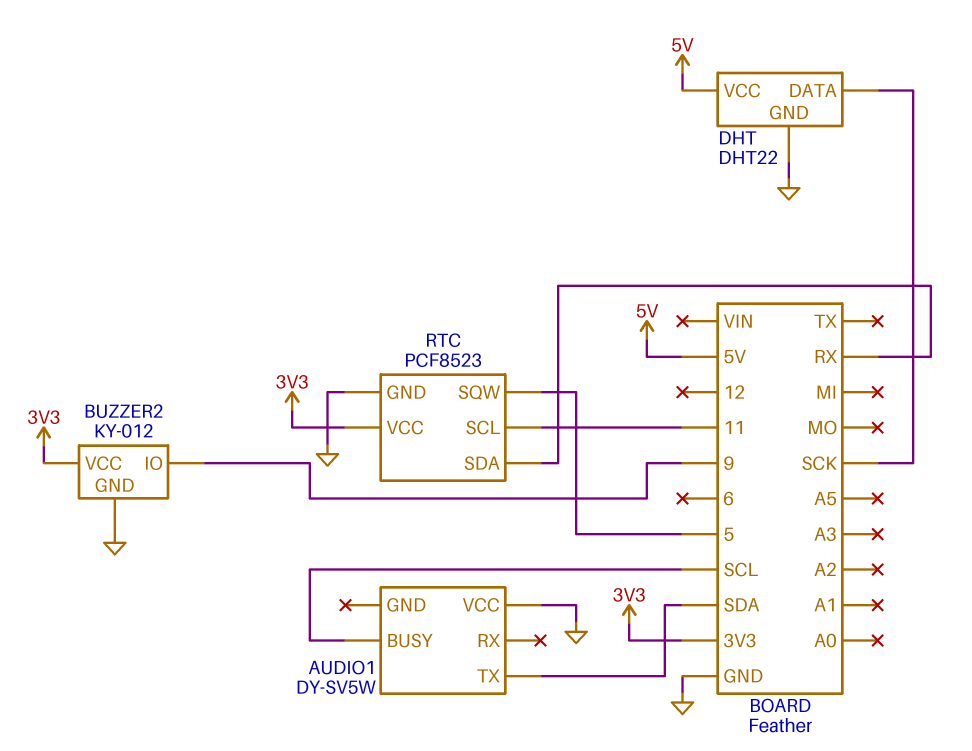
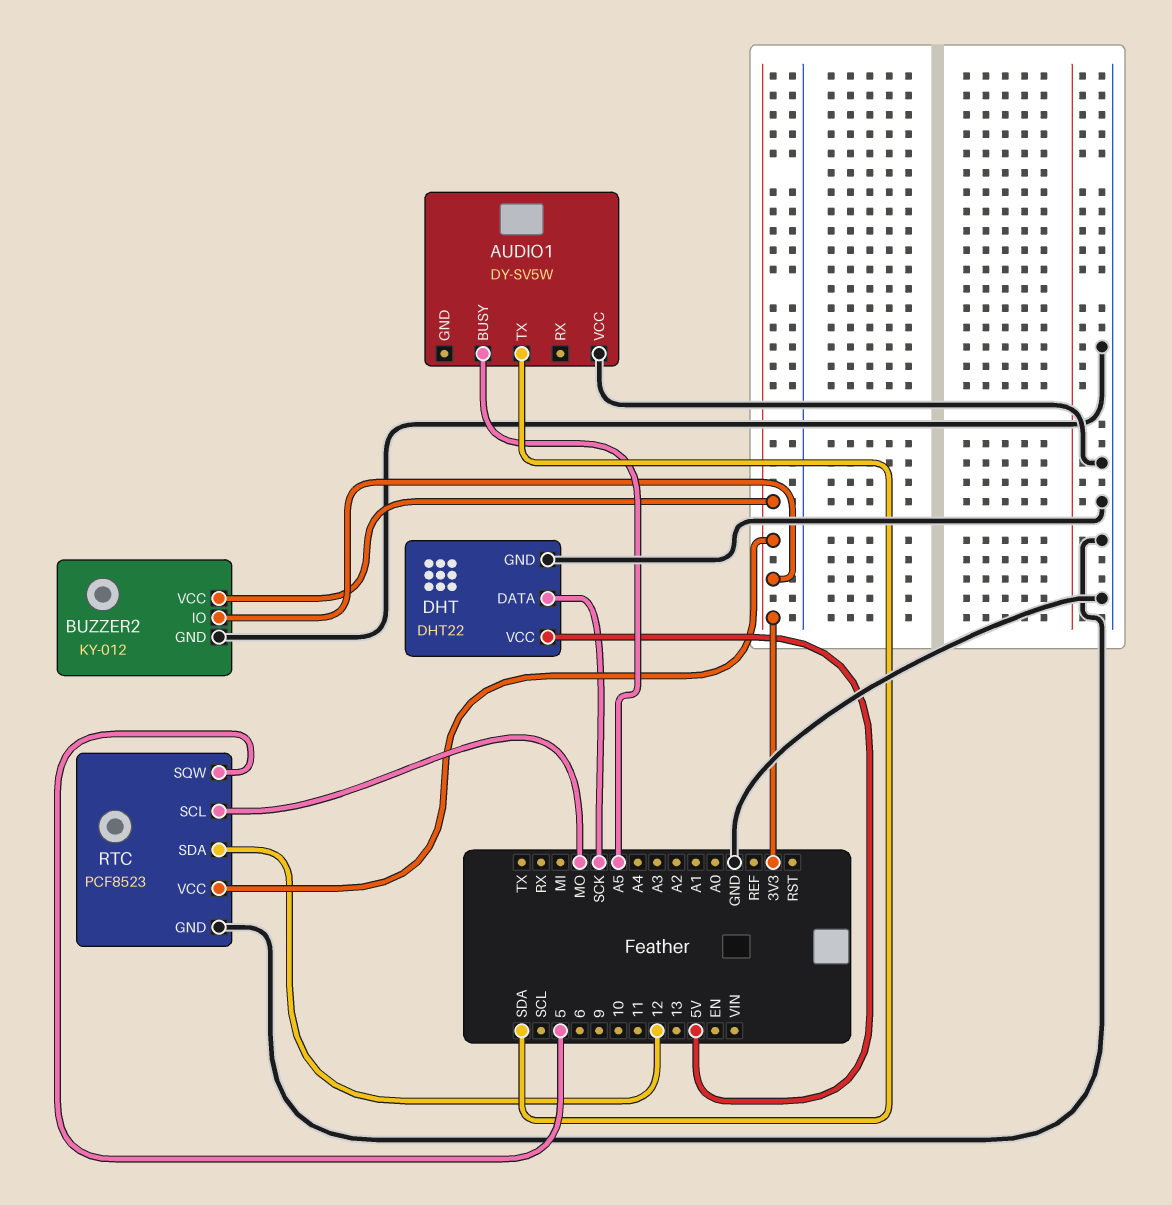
AUDIO1 pin BUSY: SCL -> A5
BUZZER2 pin IO: 9 -> 3V3
RTC pin SCL: 11 -> MO
RTC pin SDA: RX -> 12

